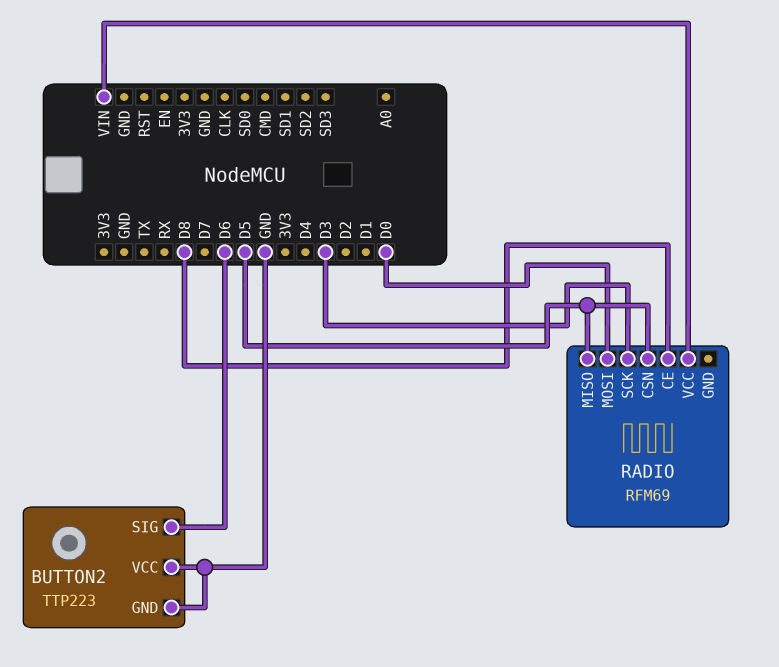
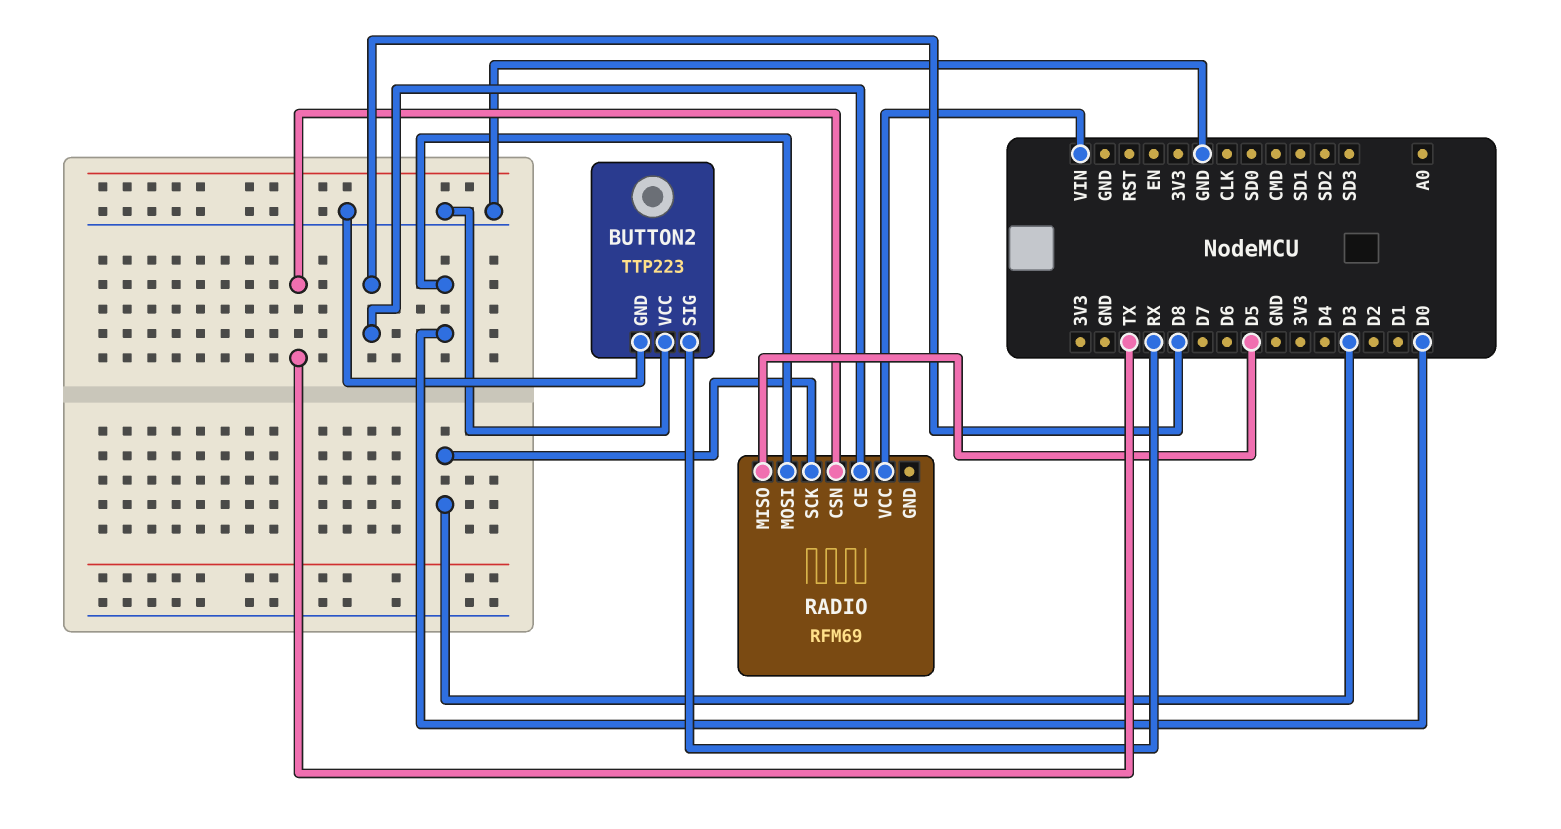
BUTTON2 pin SIG: D6 -> RX
RADIO pin CSN: D5 -> TX

